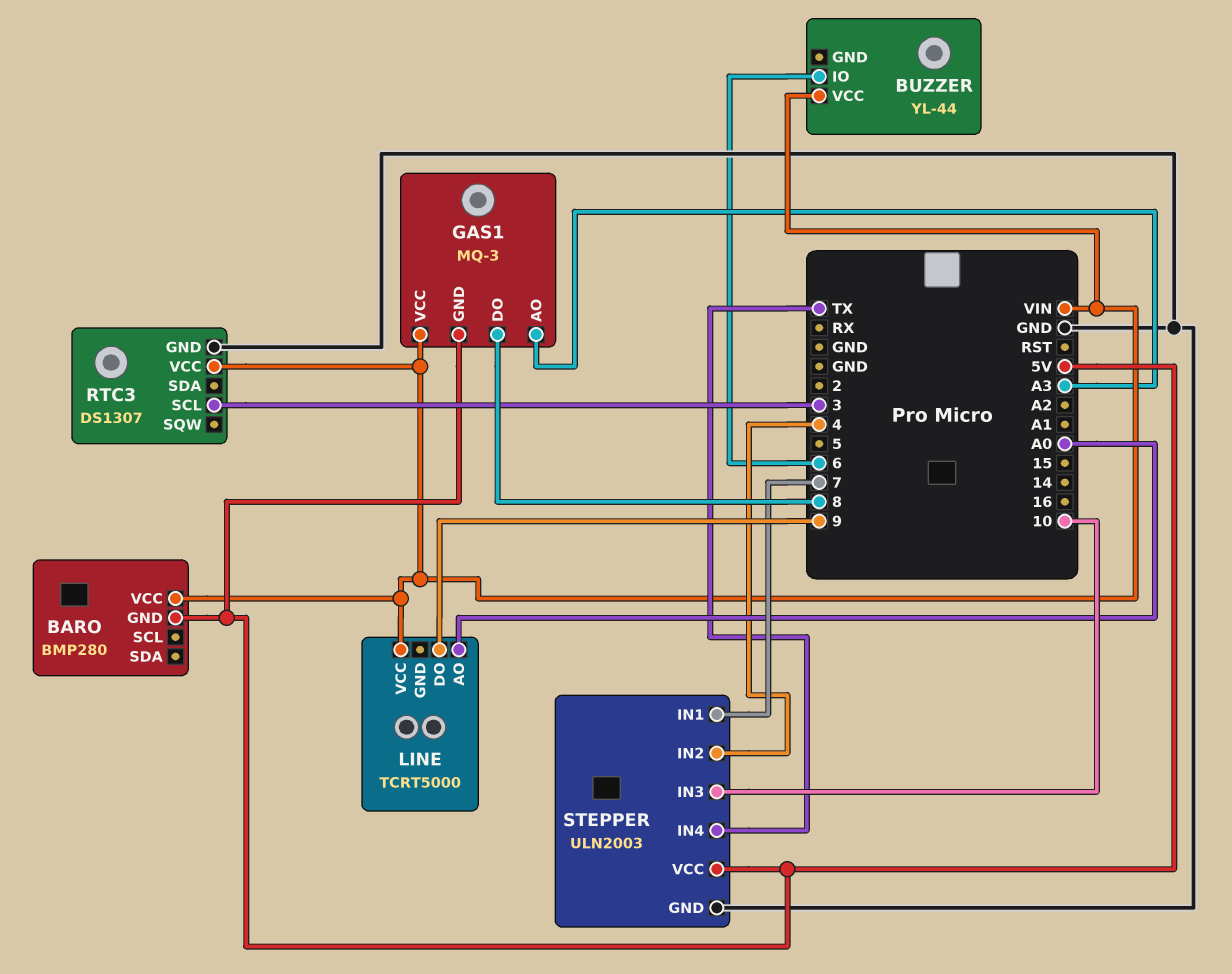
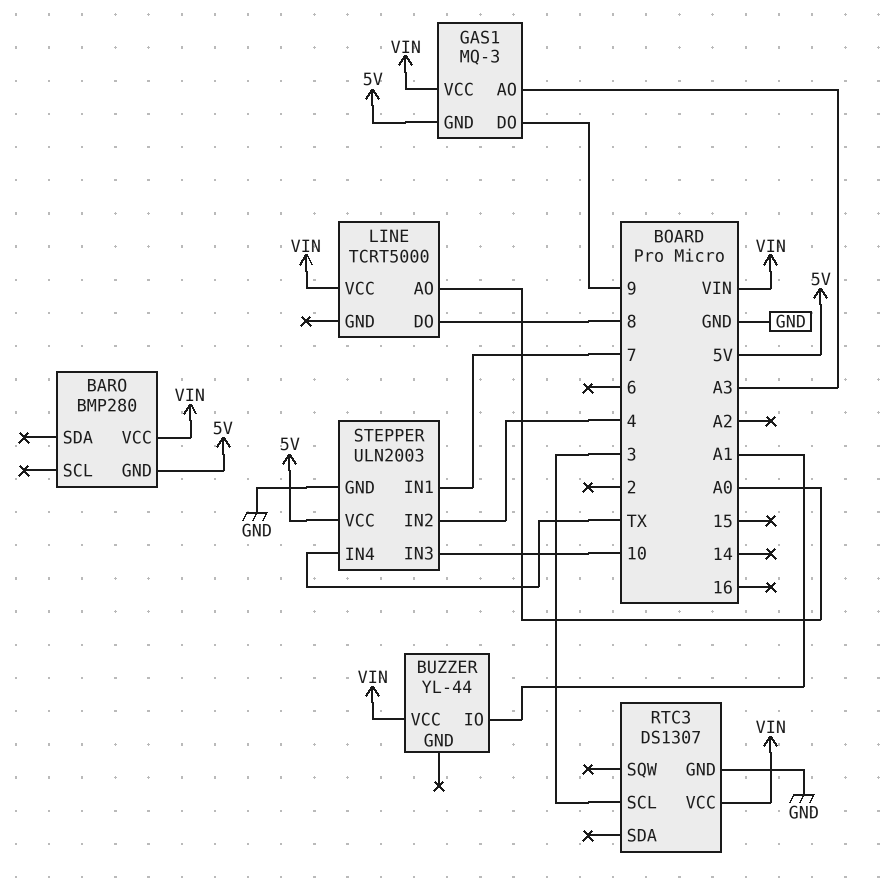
BUZZER pin IO: 6 -> A1
GAS1 pin DO: 8 -> 9
LINE pin DO: 9 -> 8

